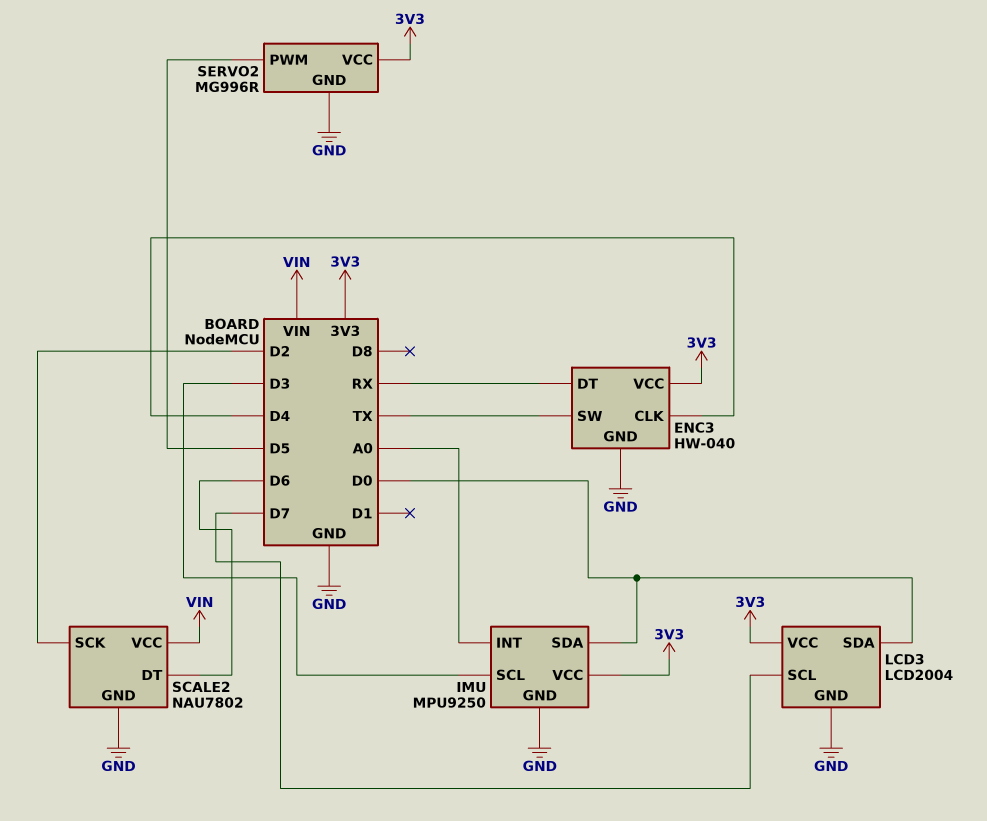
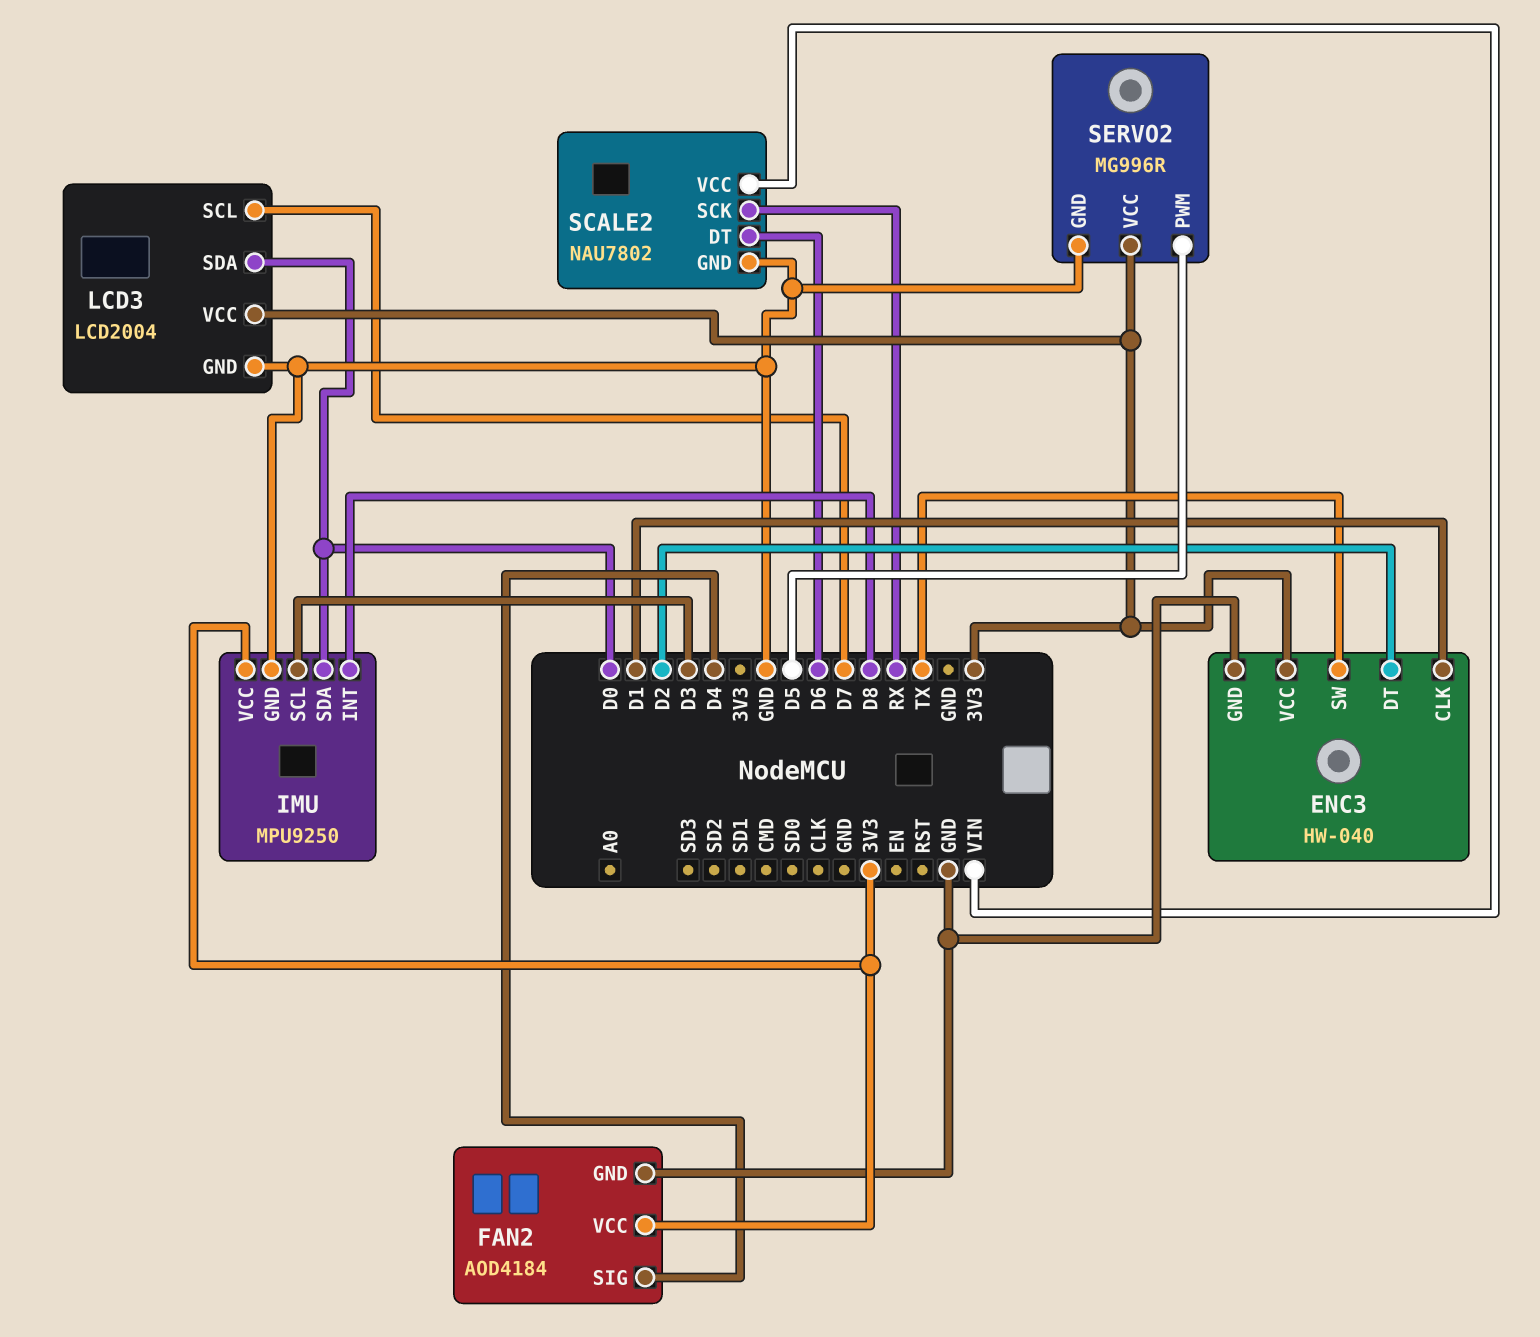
ENC3 pin CLK: D4 -> D1
ENC3 pin DT: RX -> D2
FAN2: none -> AOD4184
FAN2 pin GND: none -> GND
FAN2 pin SIG: none -> D4
FAN2 pin VCC: none -> 3V3
IMU pin INT: A0 -> D8
SCALE2 pin SCK: D2 -> RX

